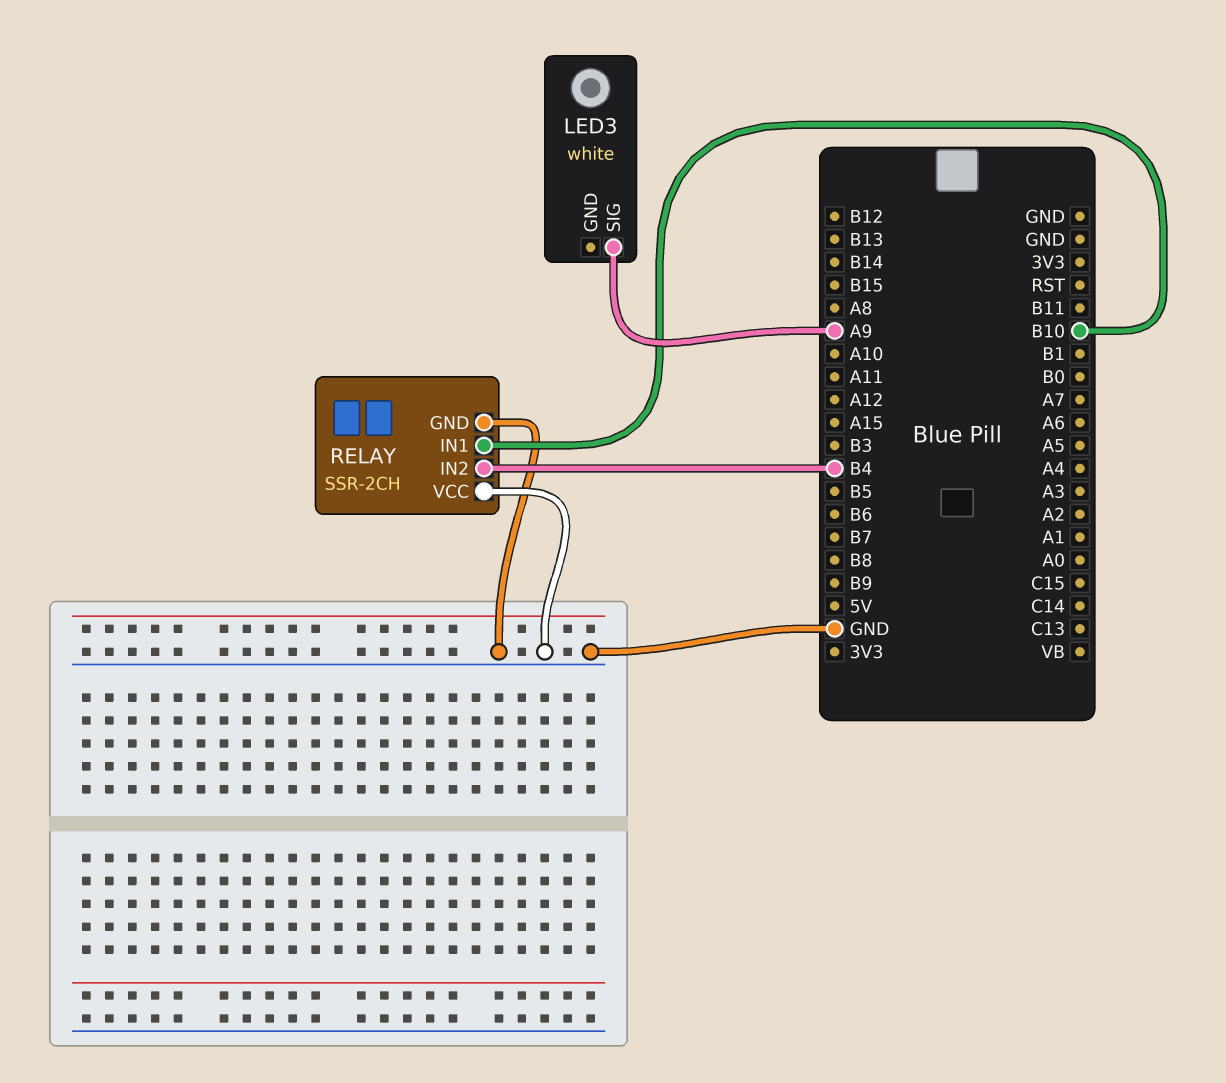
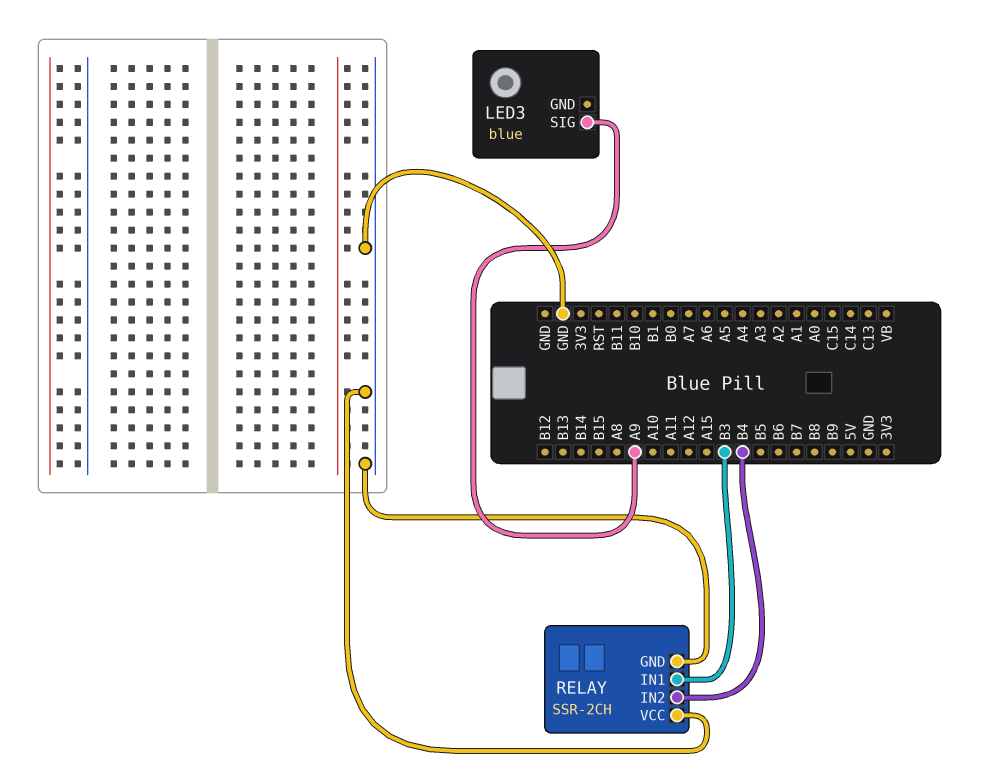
LED3: white -> blue
RELAY pin IN1: B10 -> B3

